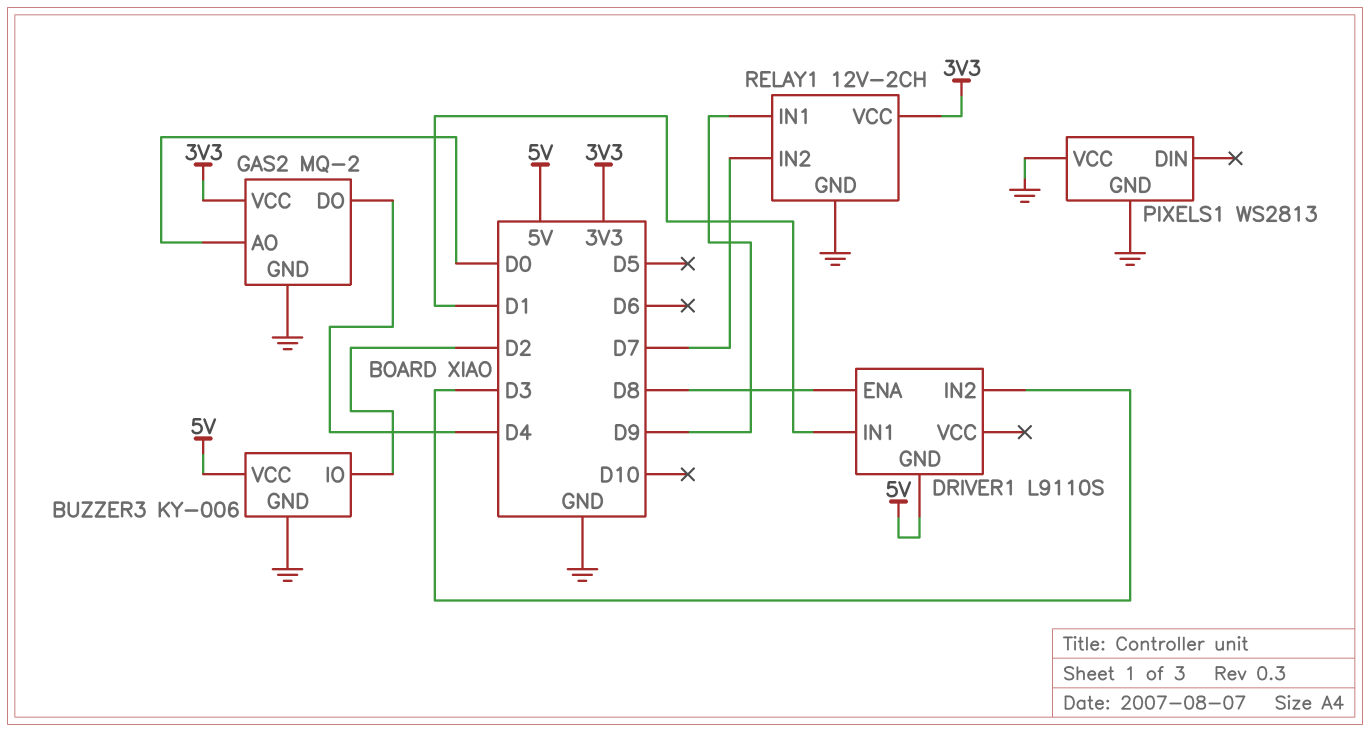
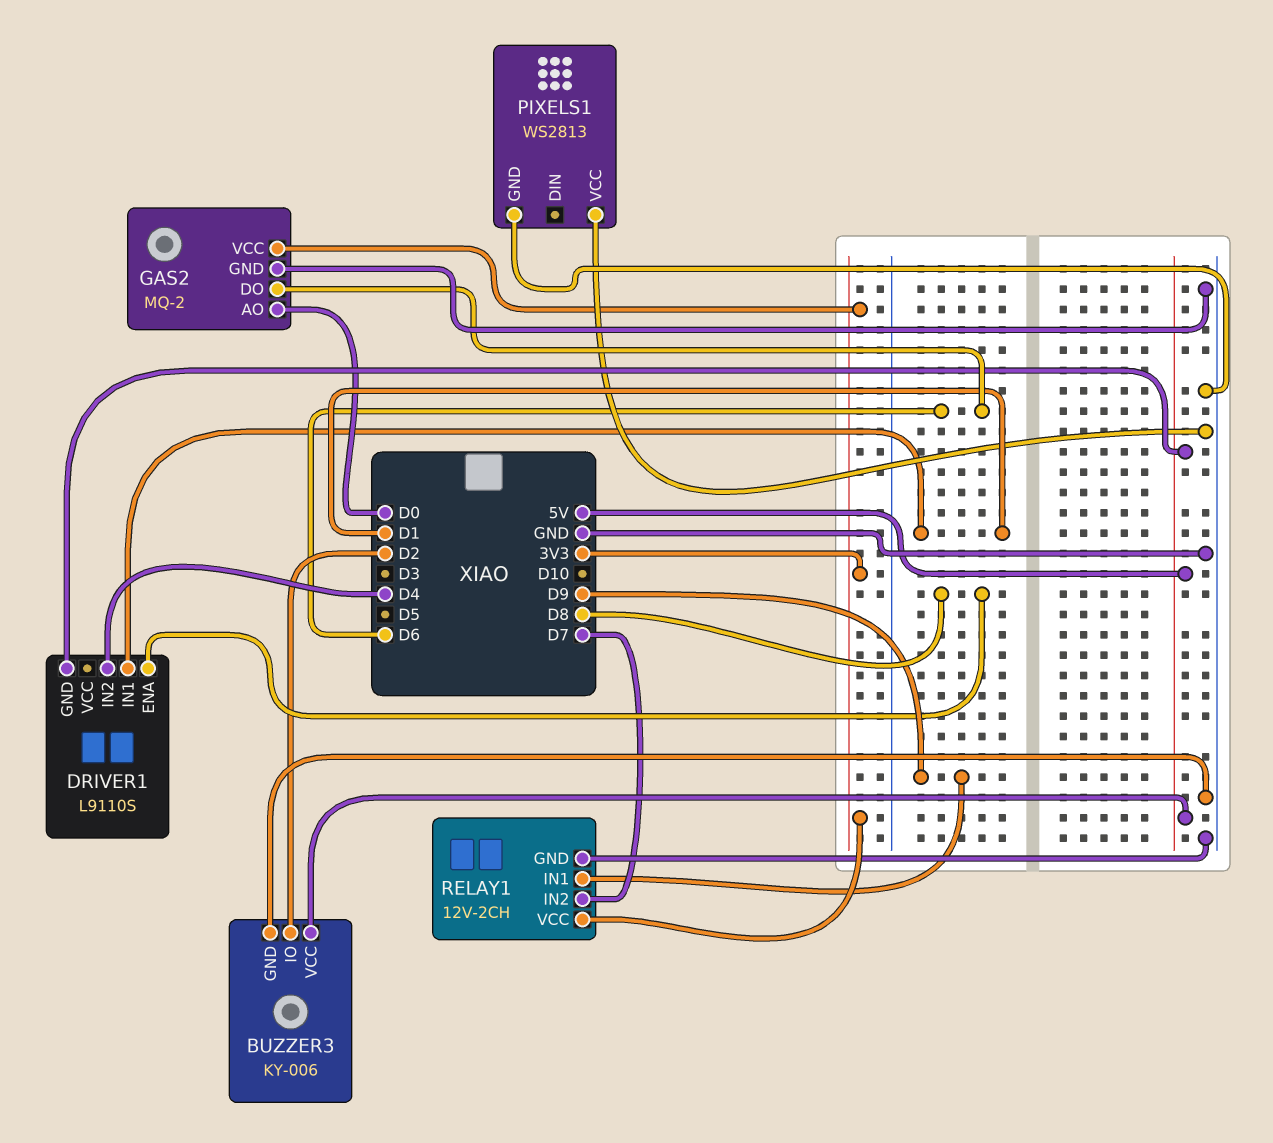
DRIVER1 pin IN2: D3 -> D4
GAS2 pin DO: D4 -> D6

